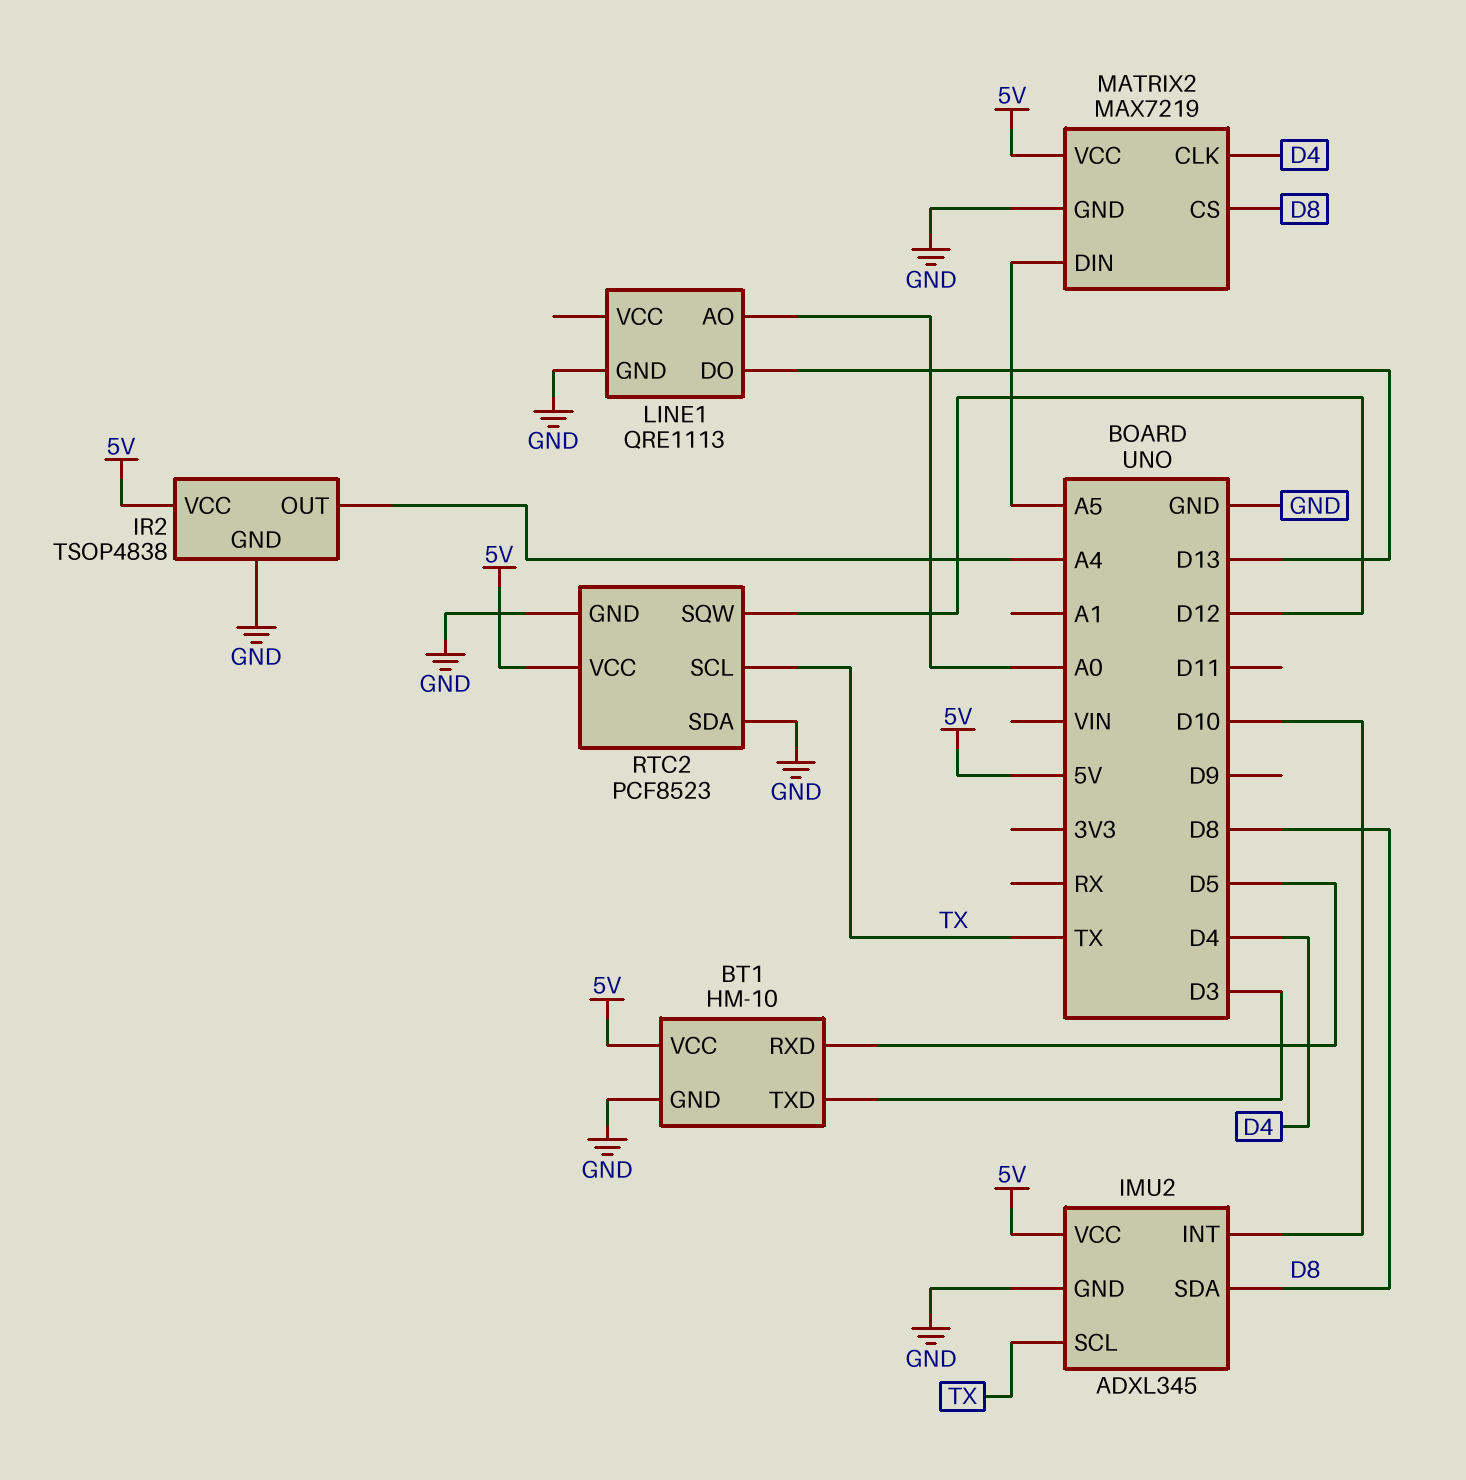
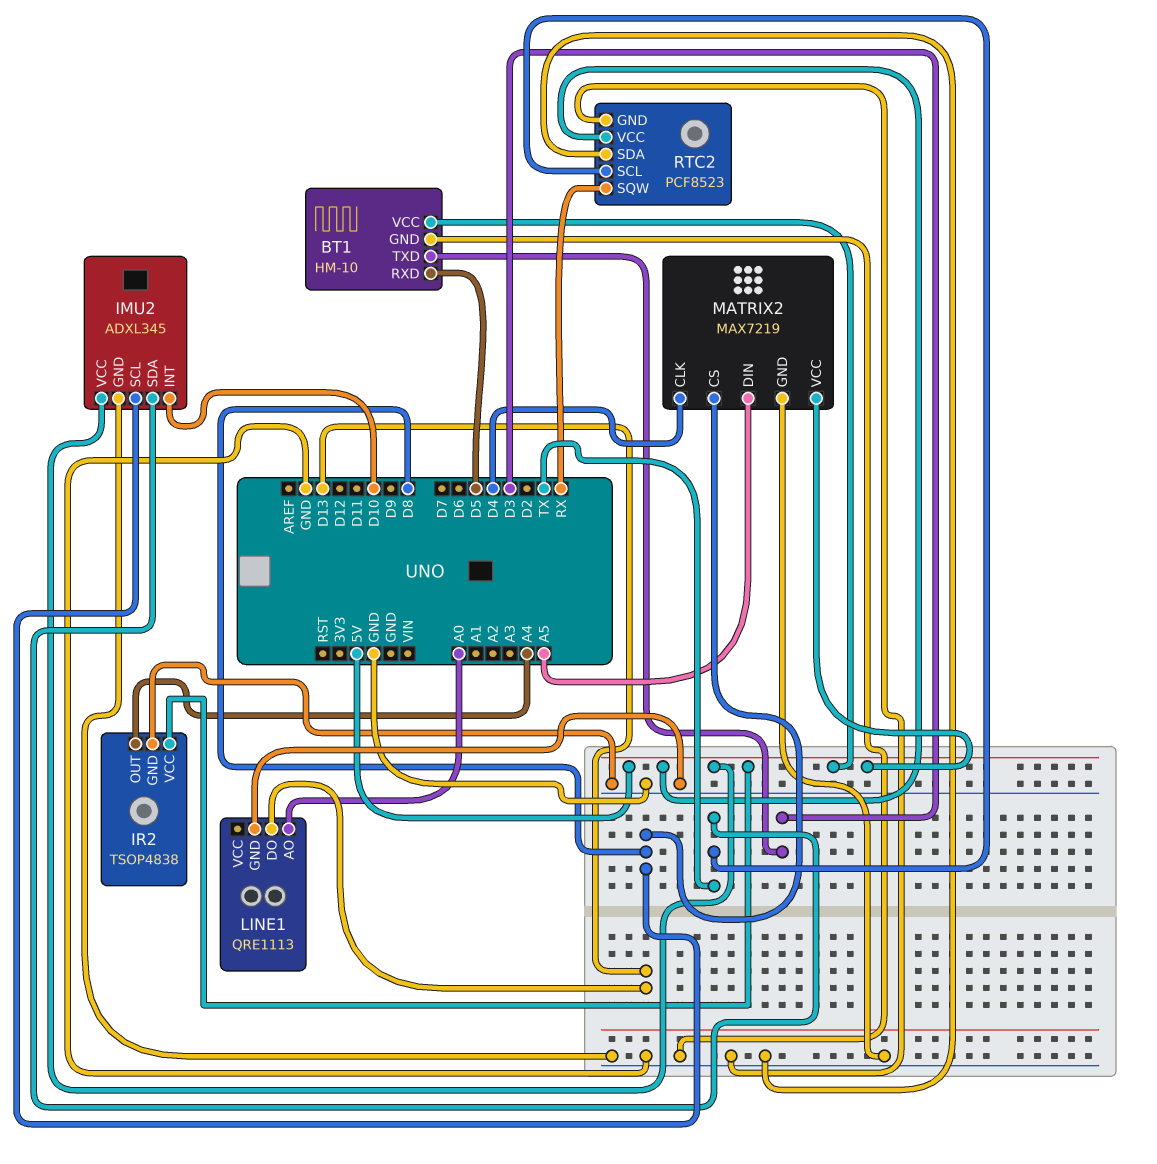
IMU2 pin SCL: TX -> D8
IMU2 pin SDA: D8 -> TX
RTC2 pin SQW: D12 -> RX

